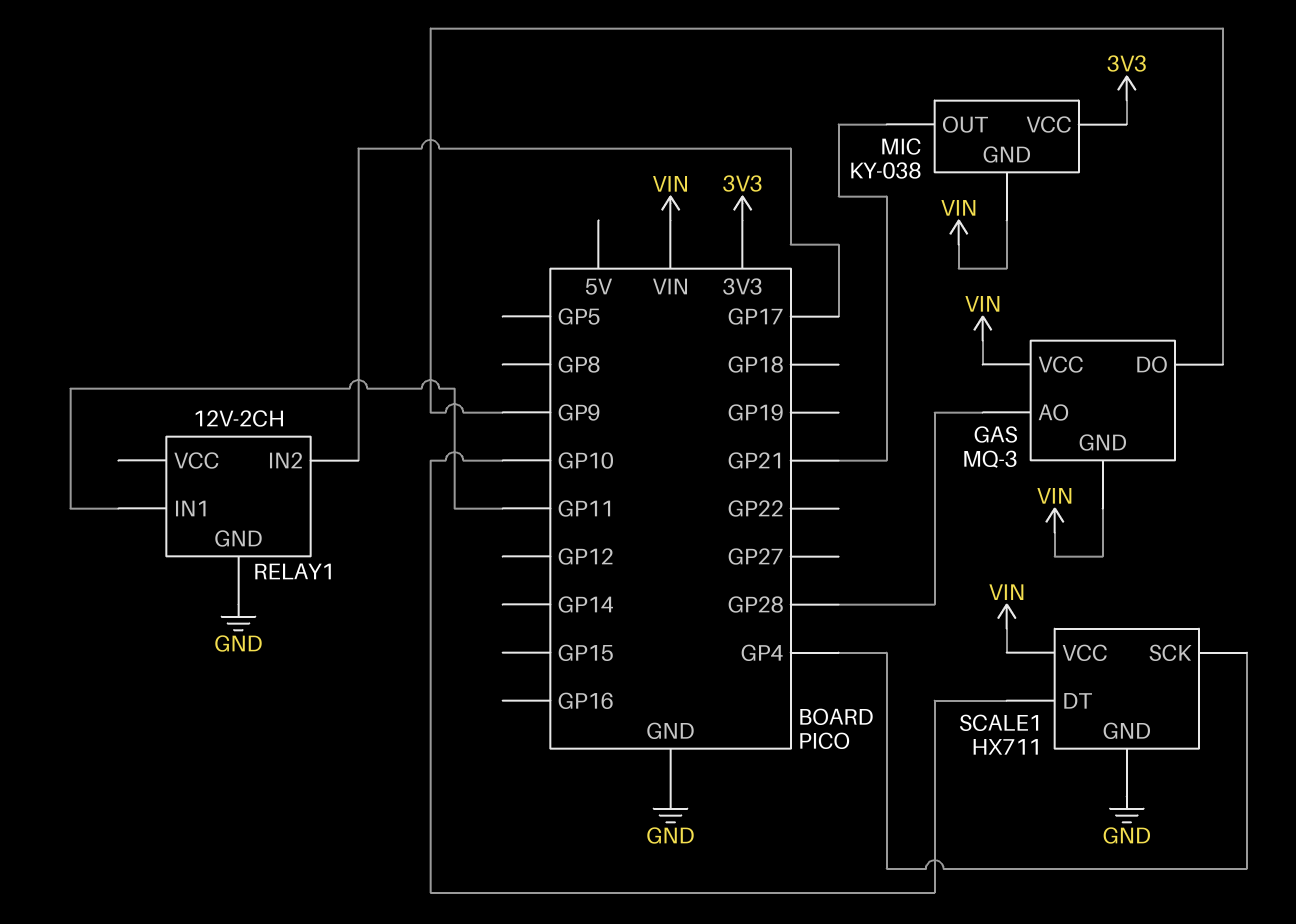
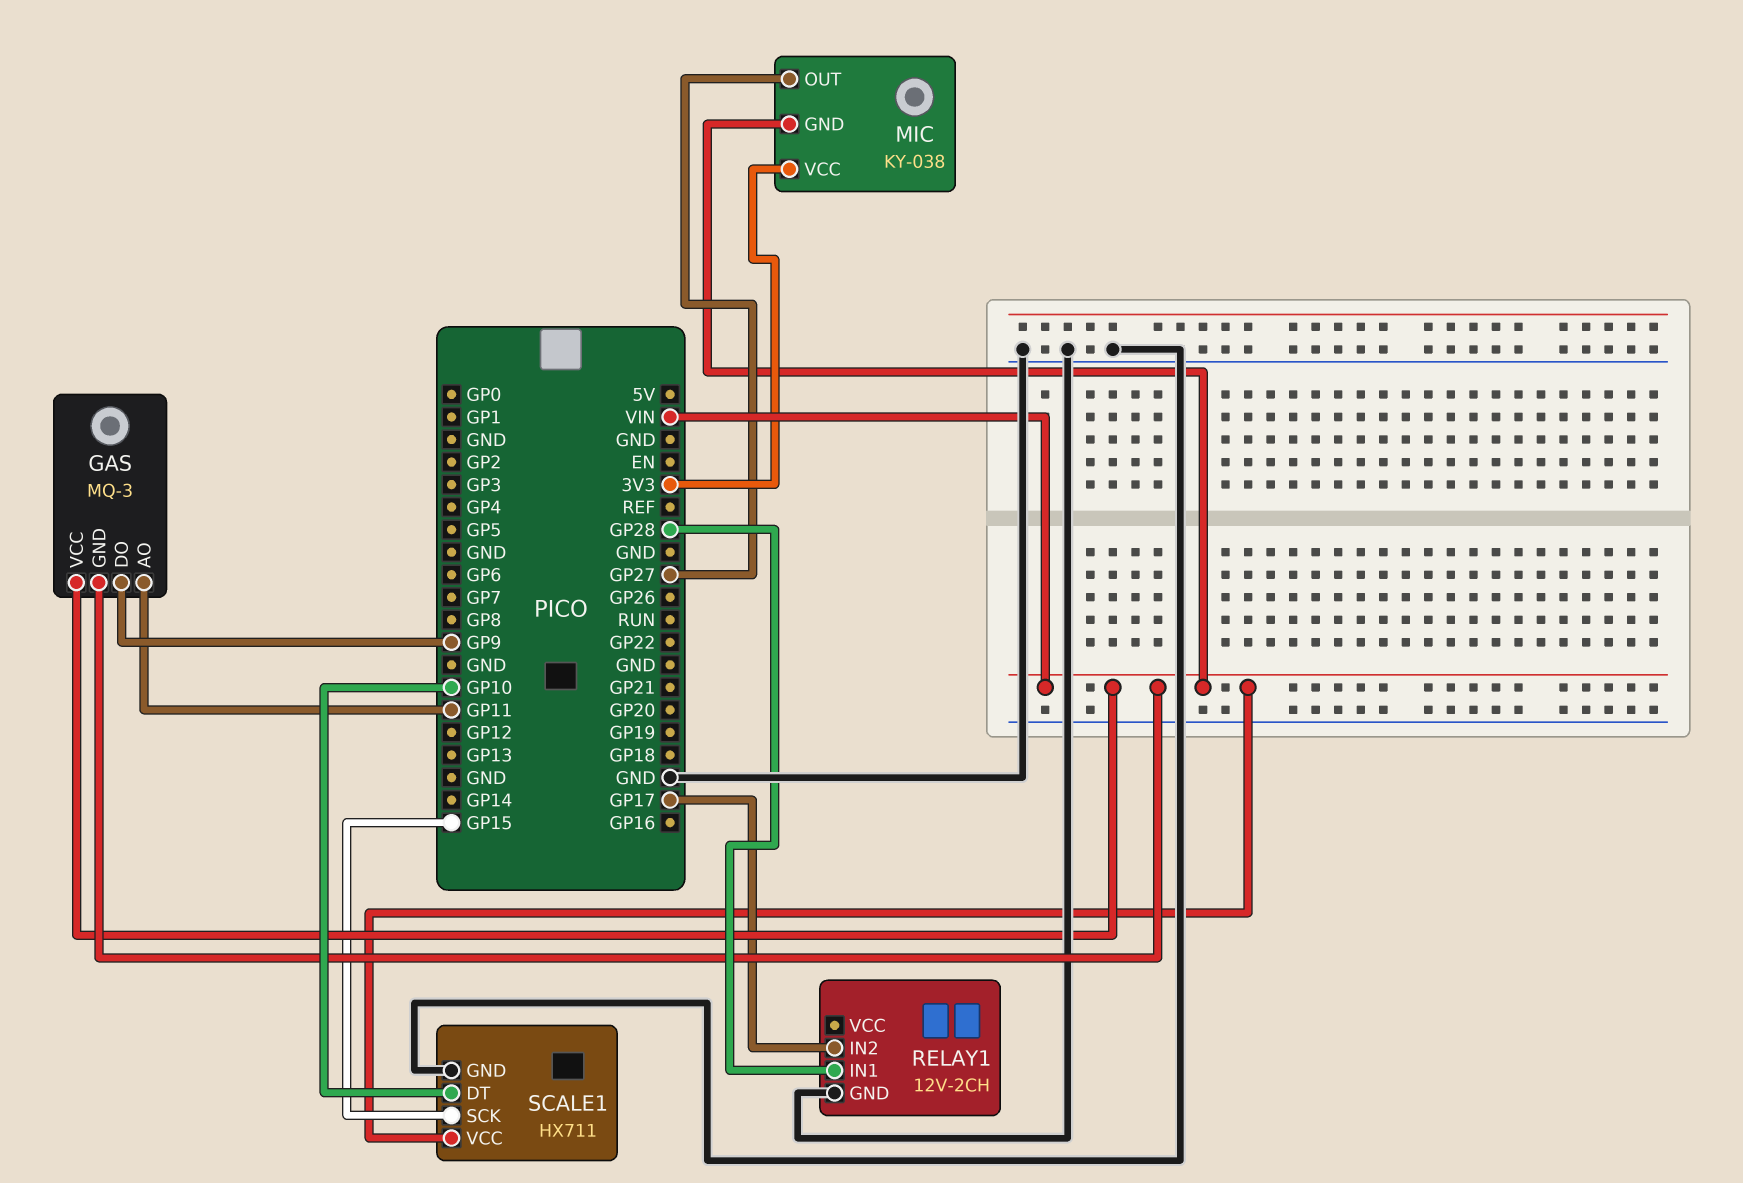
GAS pin AO: GP28 -> GP11
MIC pin OUT: GP21 -> GP27
RELAY1 pin IN1: GP11 -> GP28
SCALE1 pin SCK: GP4 -> GP15

